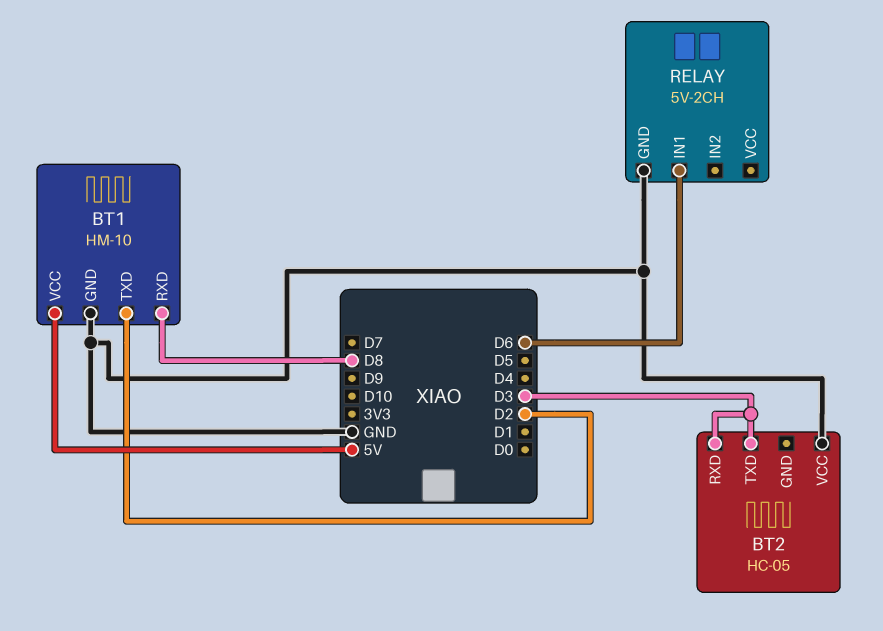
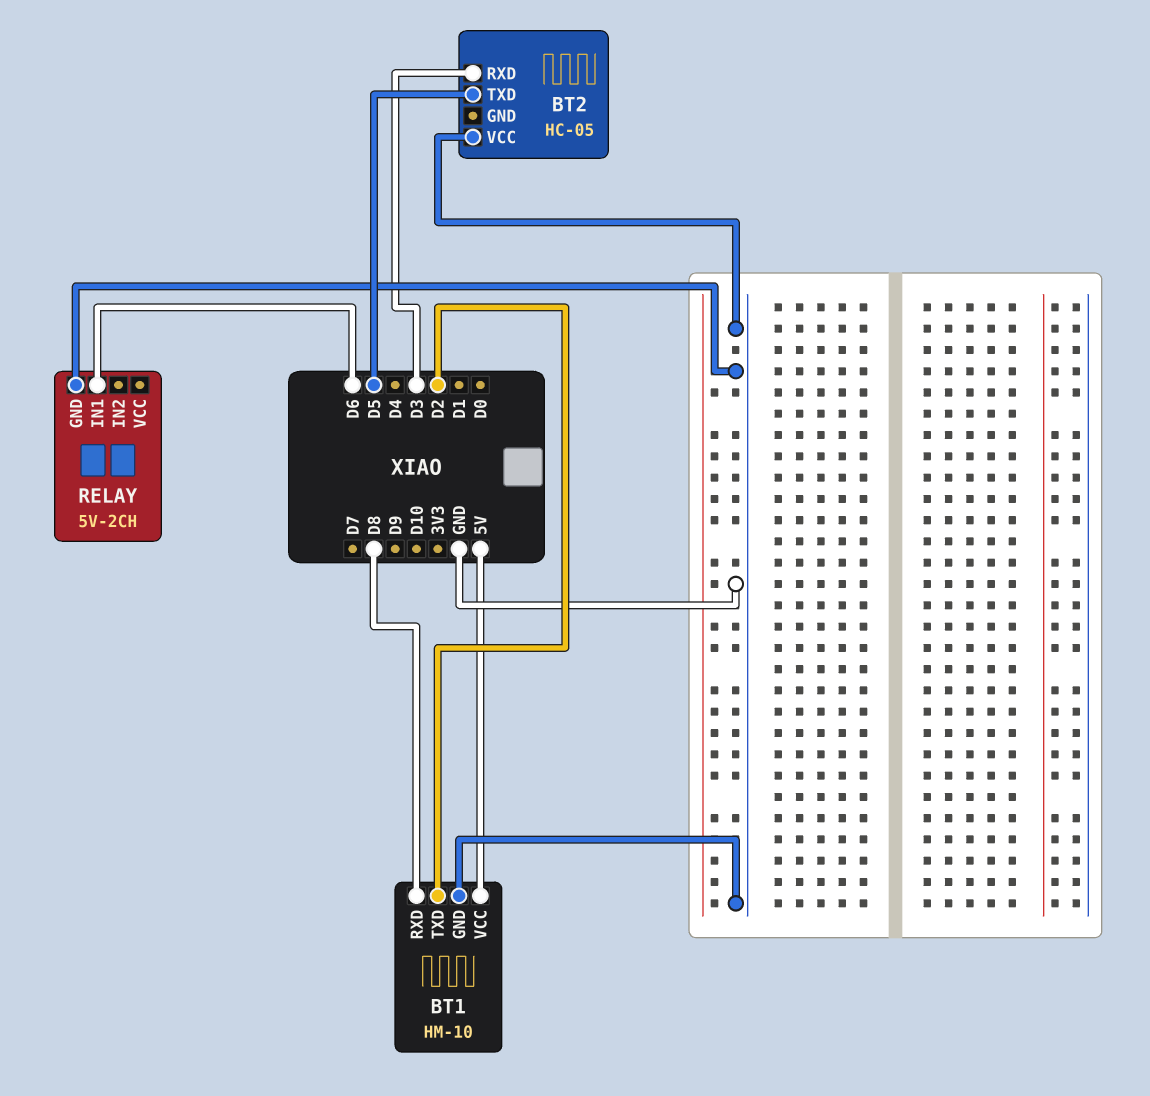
BT2 pin TXD: D3 -> D5

